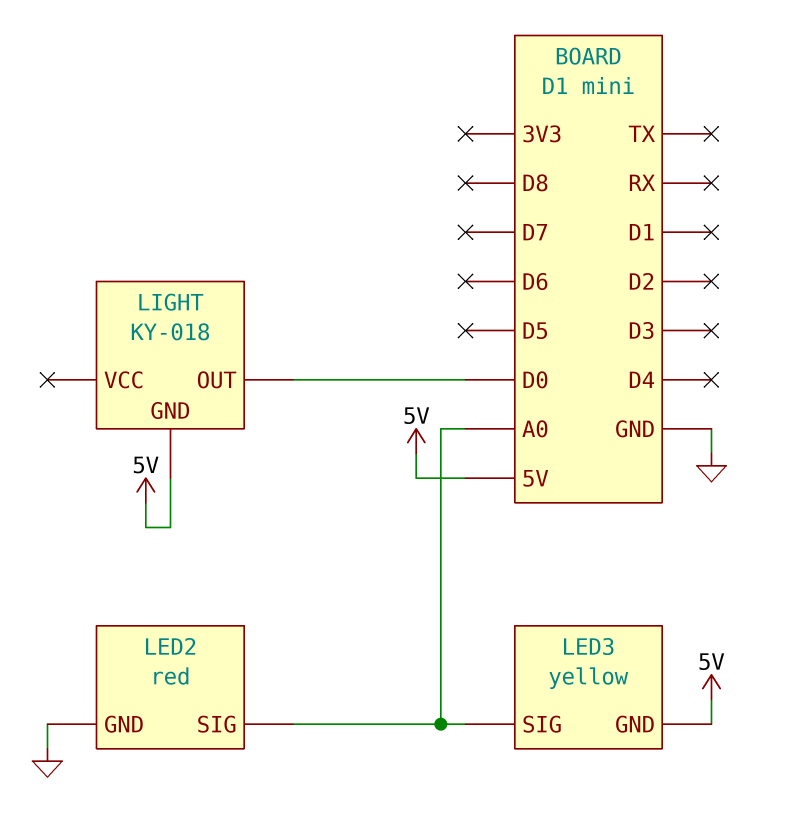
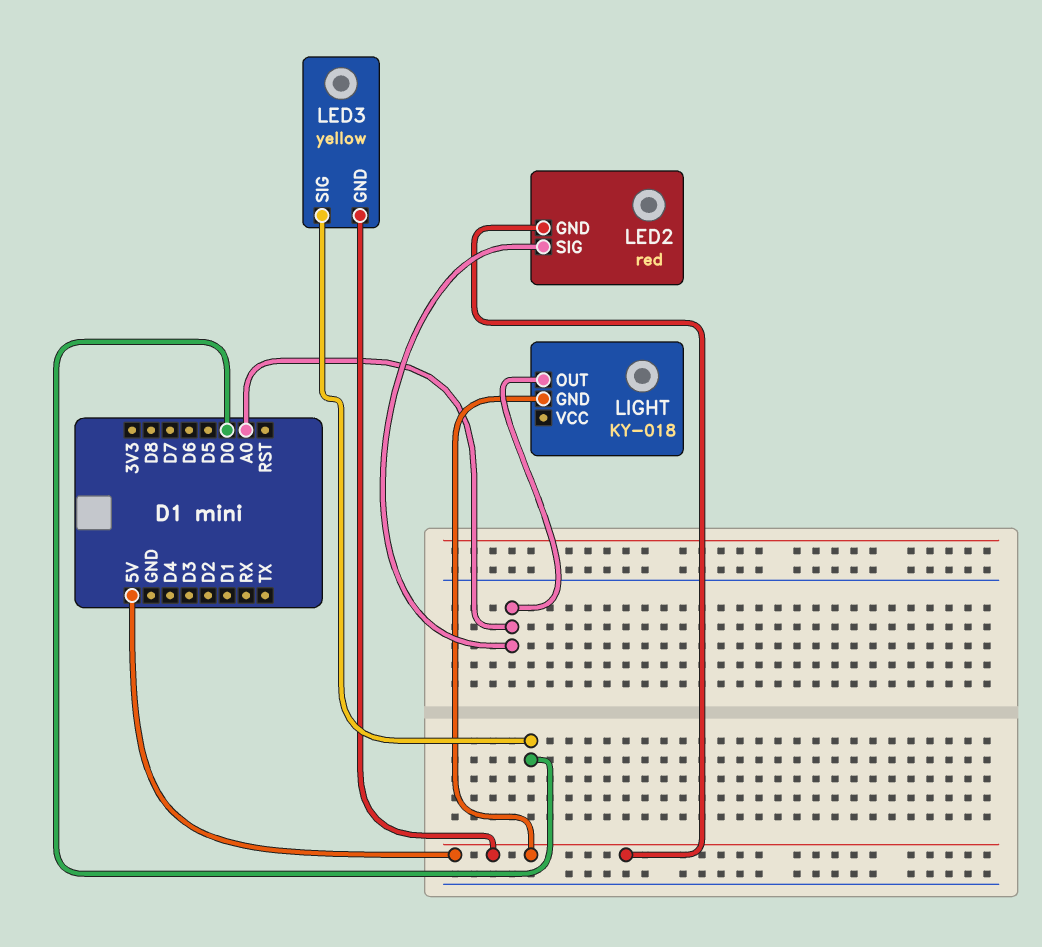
LED2 pin GND: GND -> 5V
LED3 pin SIG: A0 -> D0
LIGHT pin OUT: D0 -> A0

